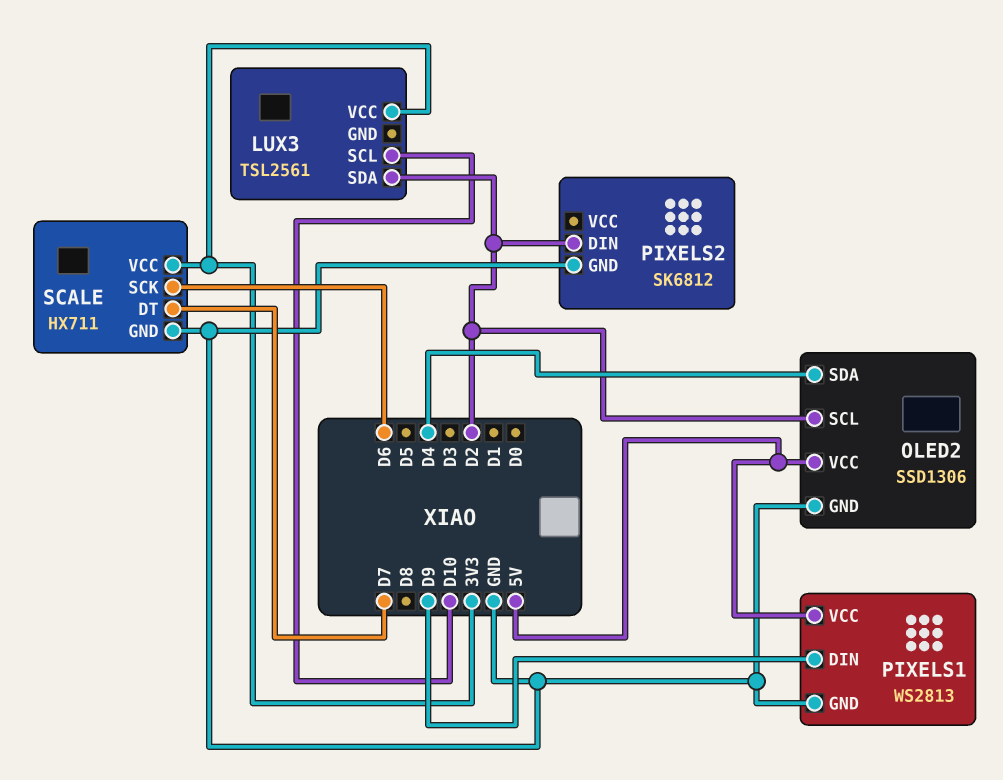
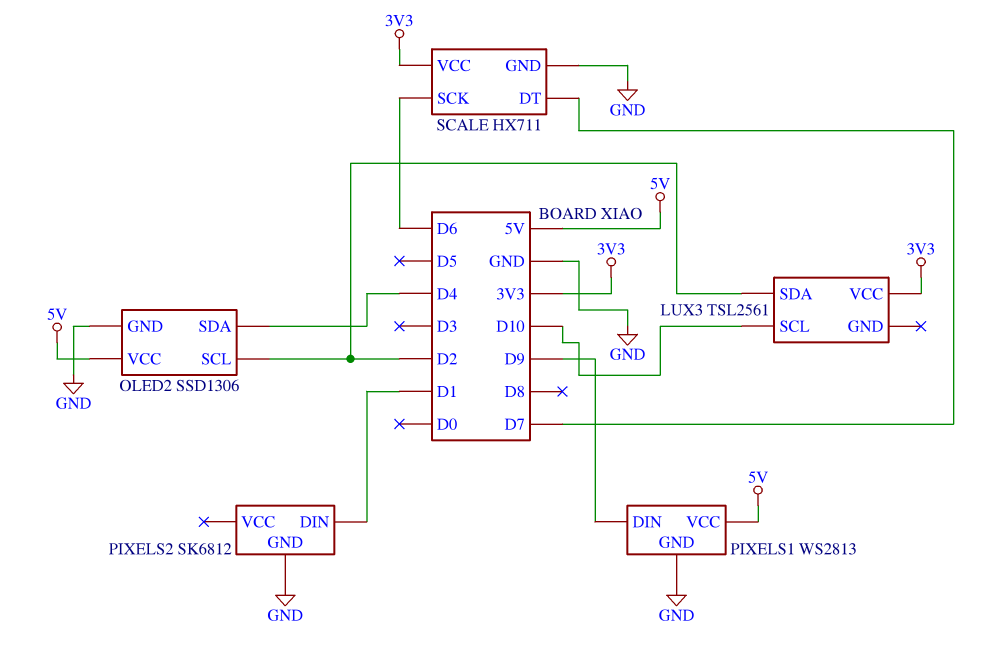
PIXELS2 pin DIN: D2 -> D1

